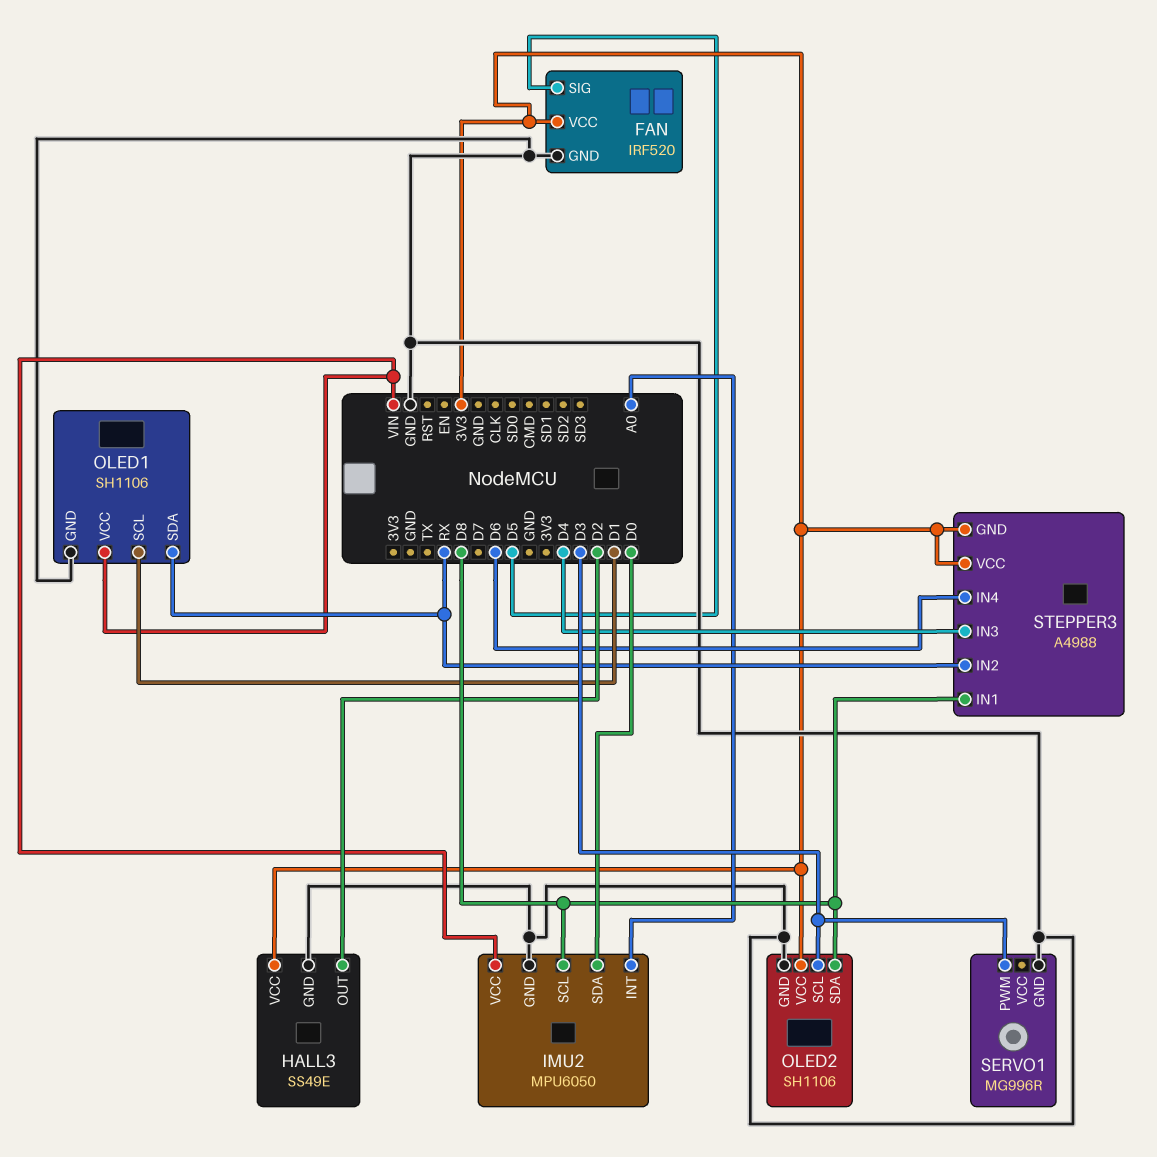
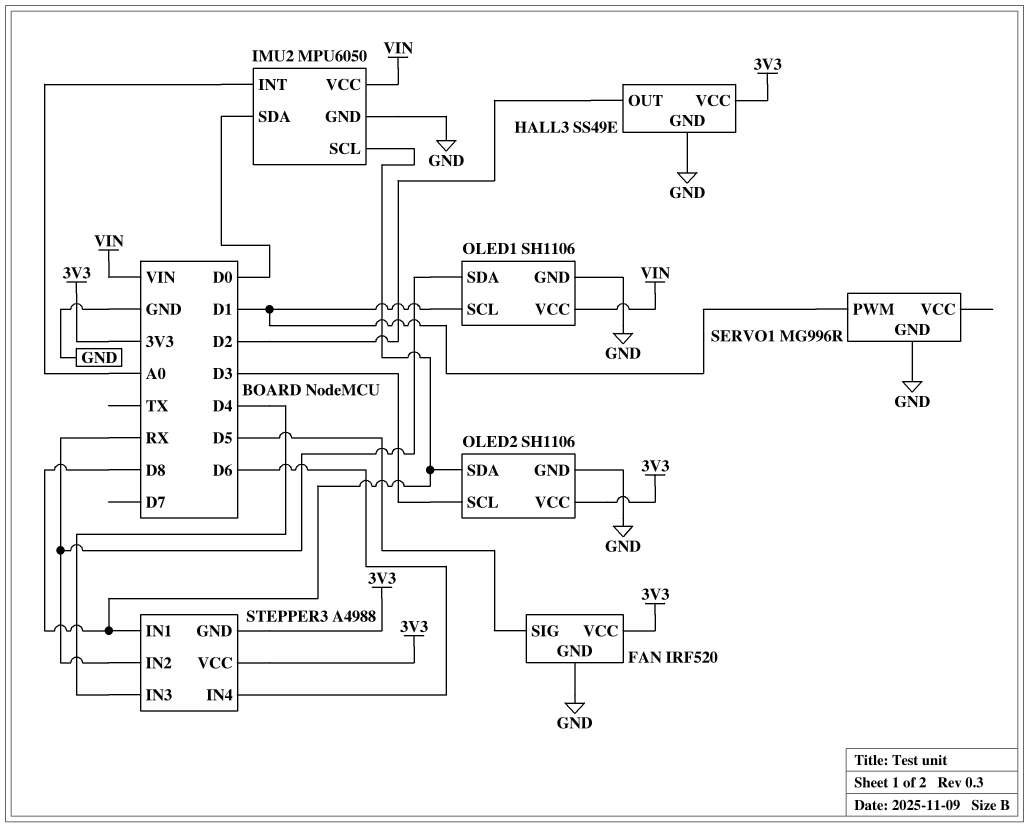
SERVO1 pin PWM: D3 -> D1

